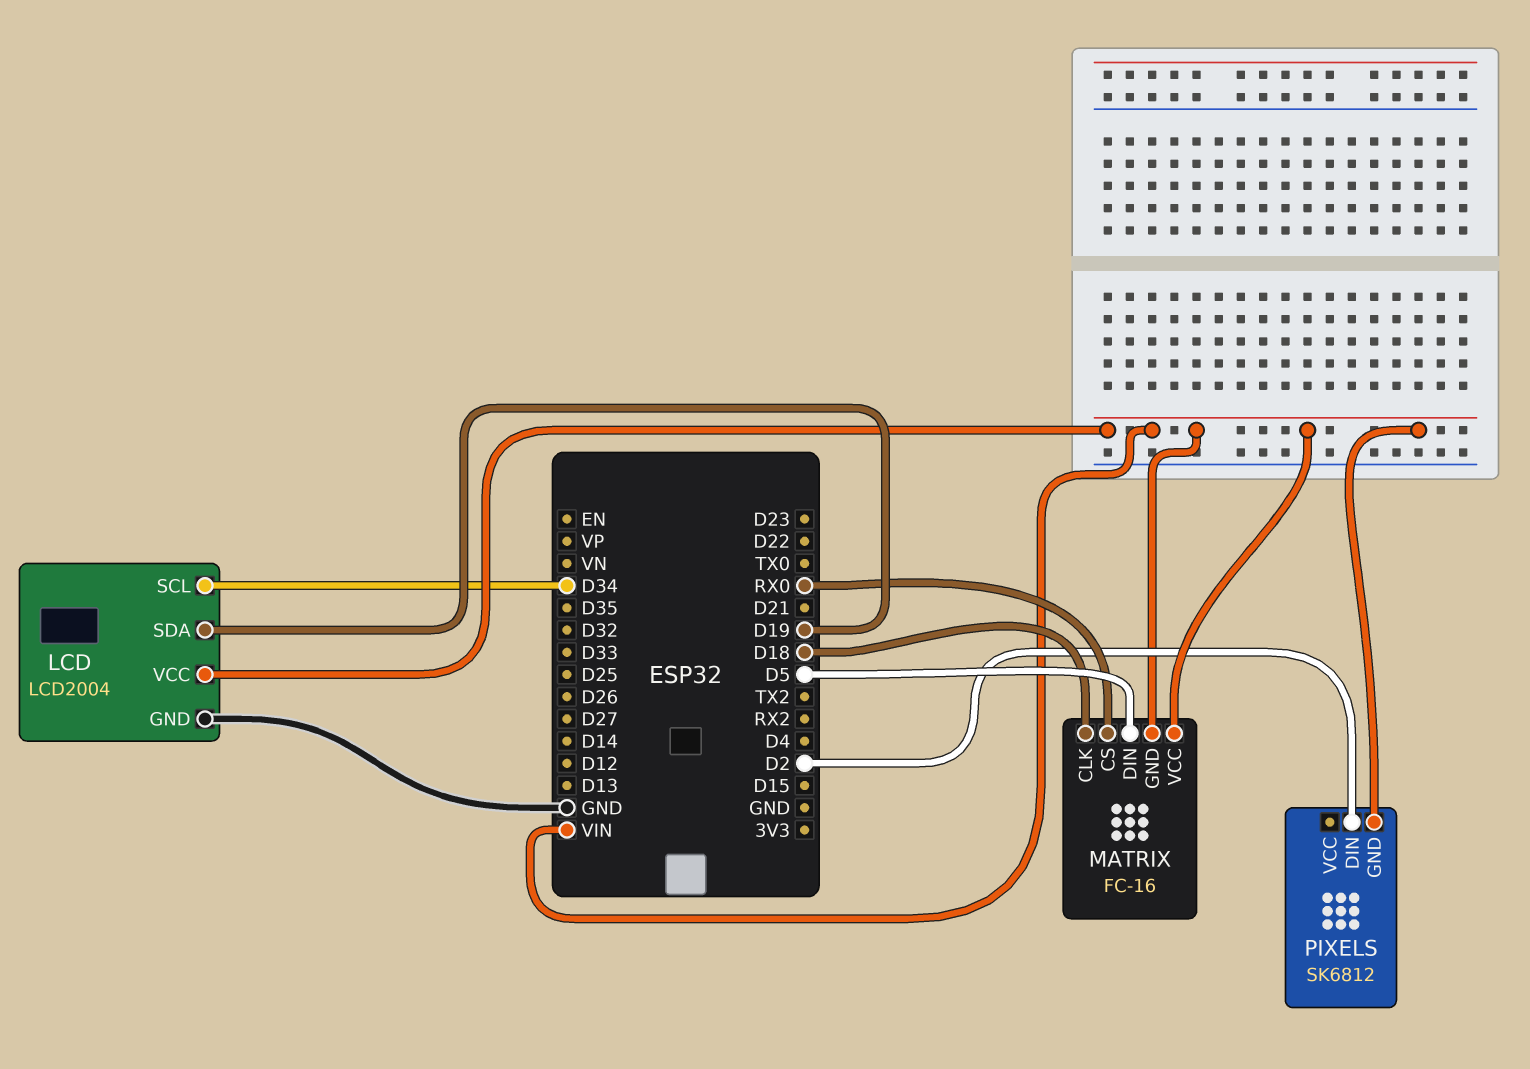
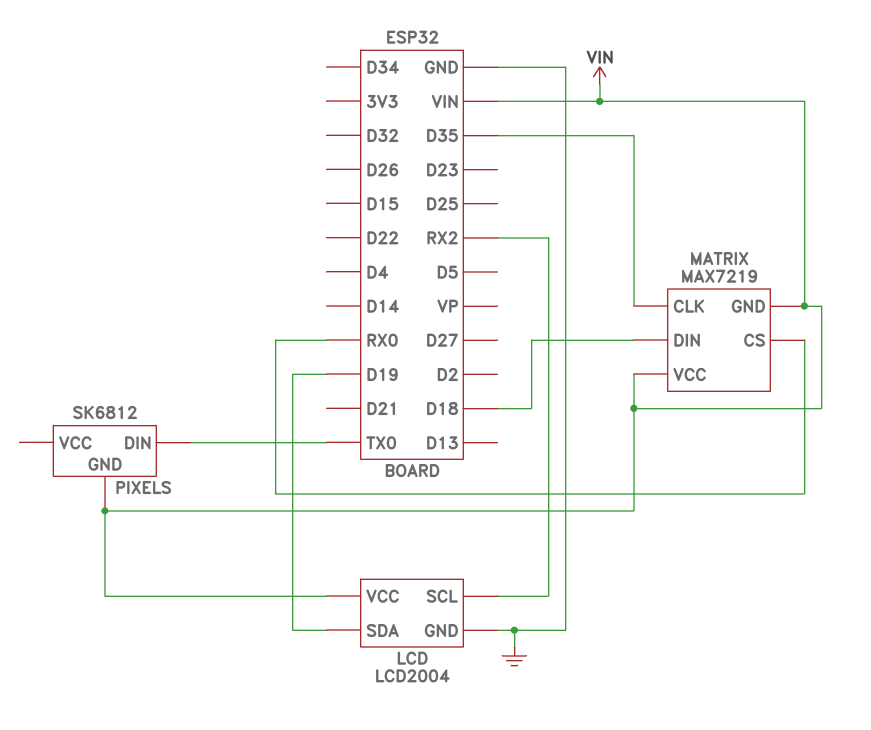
LCD pin SCL: D34 -> RX2
MATRIX: FC-16 -> MAX7219
MATRIX pin CLK: D18 -> D35
MATRIX pin DIN: D5 -> D18
PIXELS pin DIN: D2 -> TX0

